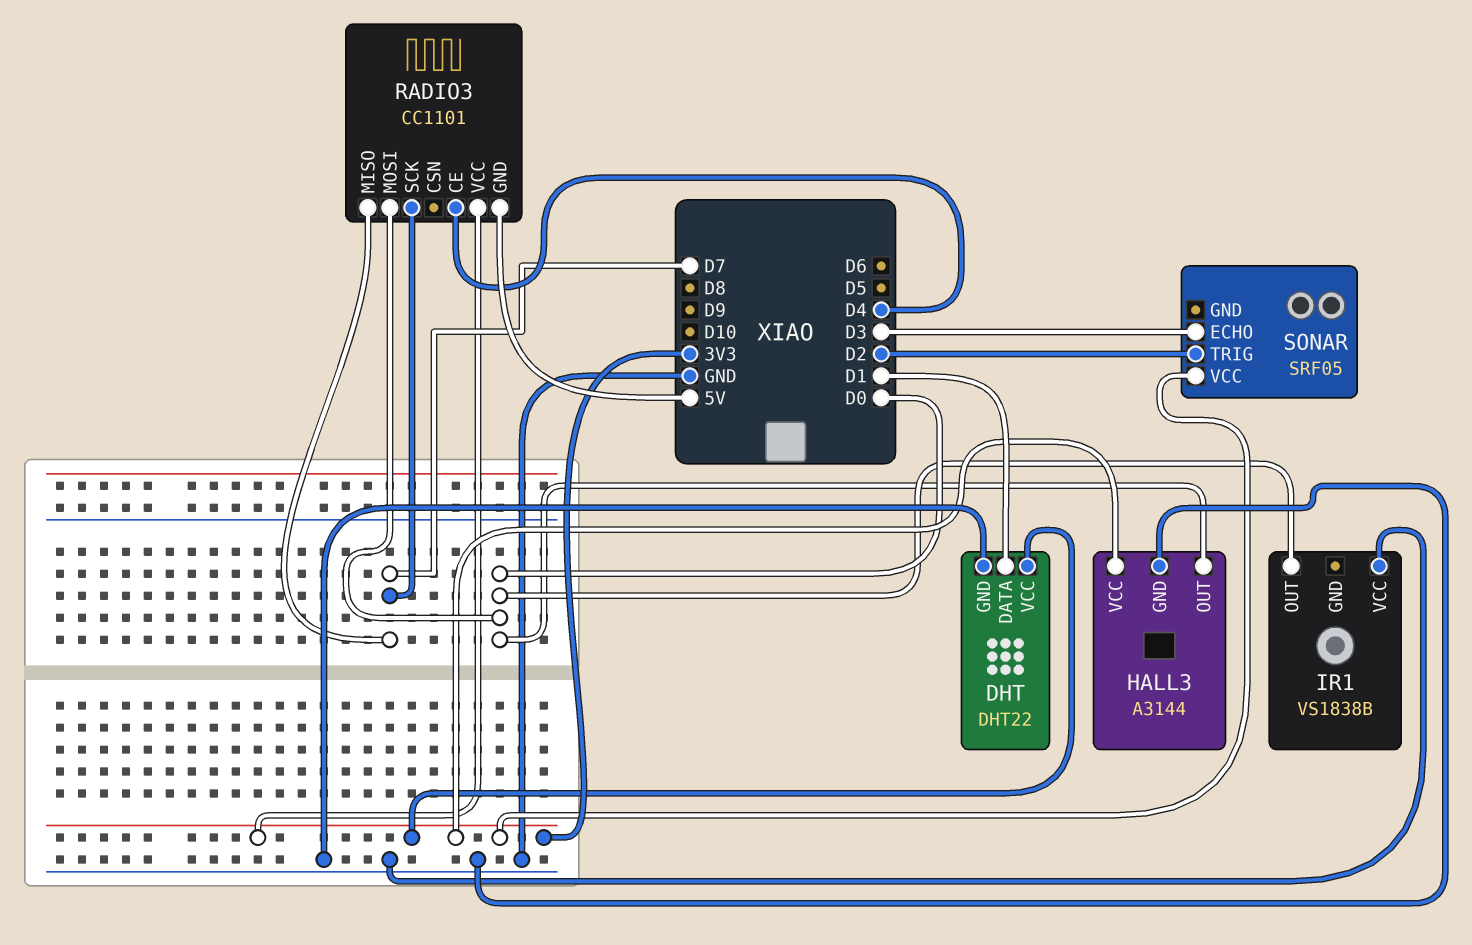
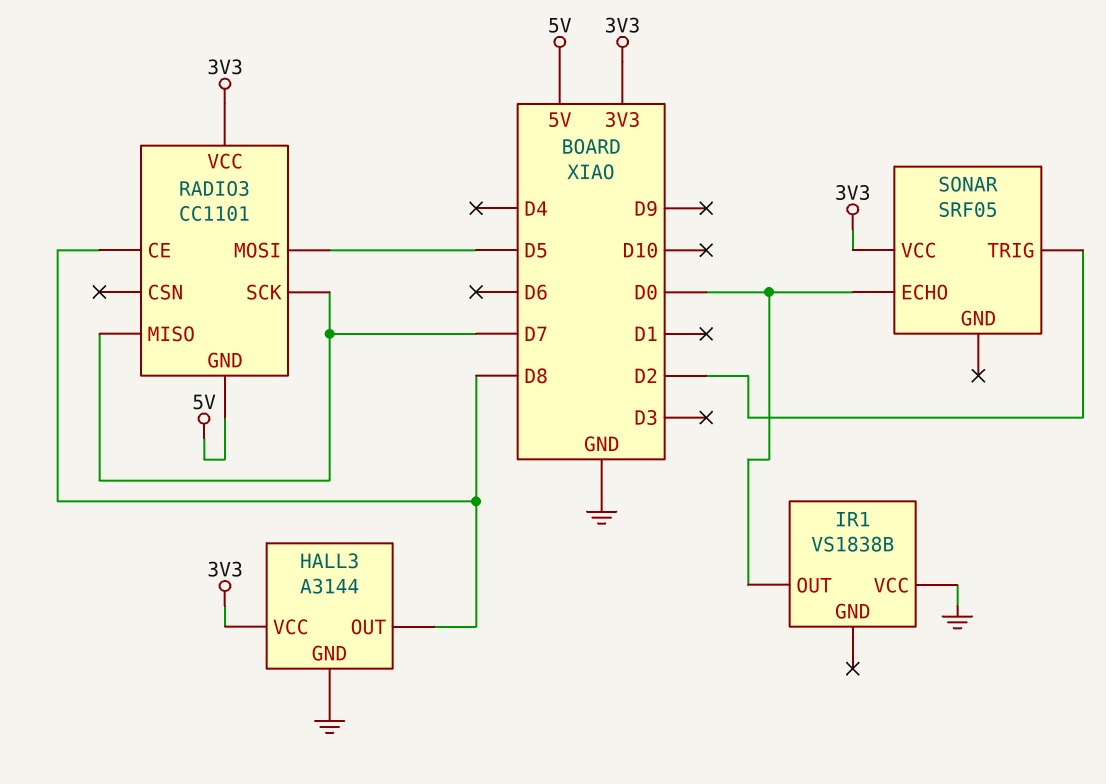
DHT: DHT22 -> none
DHT pin DATA: D1 -> none
DHT pin GND: GND -> none
DHT pin VCC: 3V3 -> none
HALL3 pin OUT: D0 -> D8
RADIO3 pin CE: D4 -> D8
RADIO3 pin MOSI: D0 -> D5
SONAR pin ECHO: D3 -> D0

